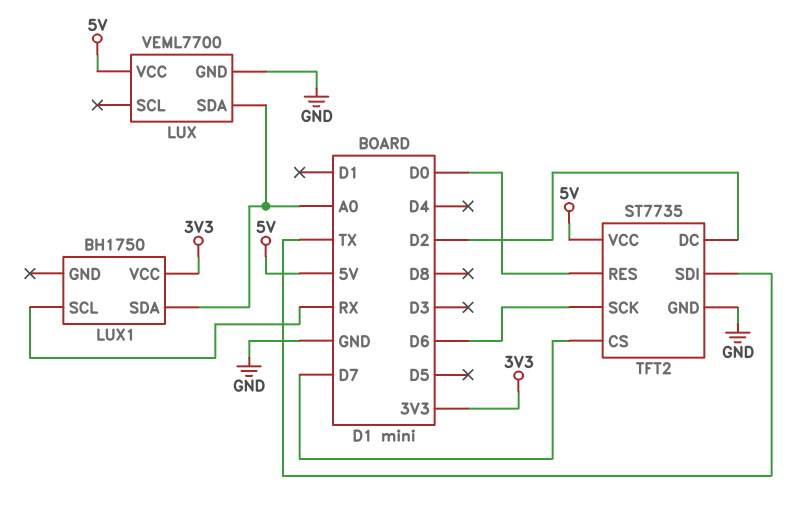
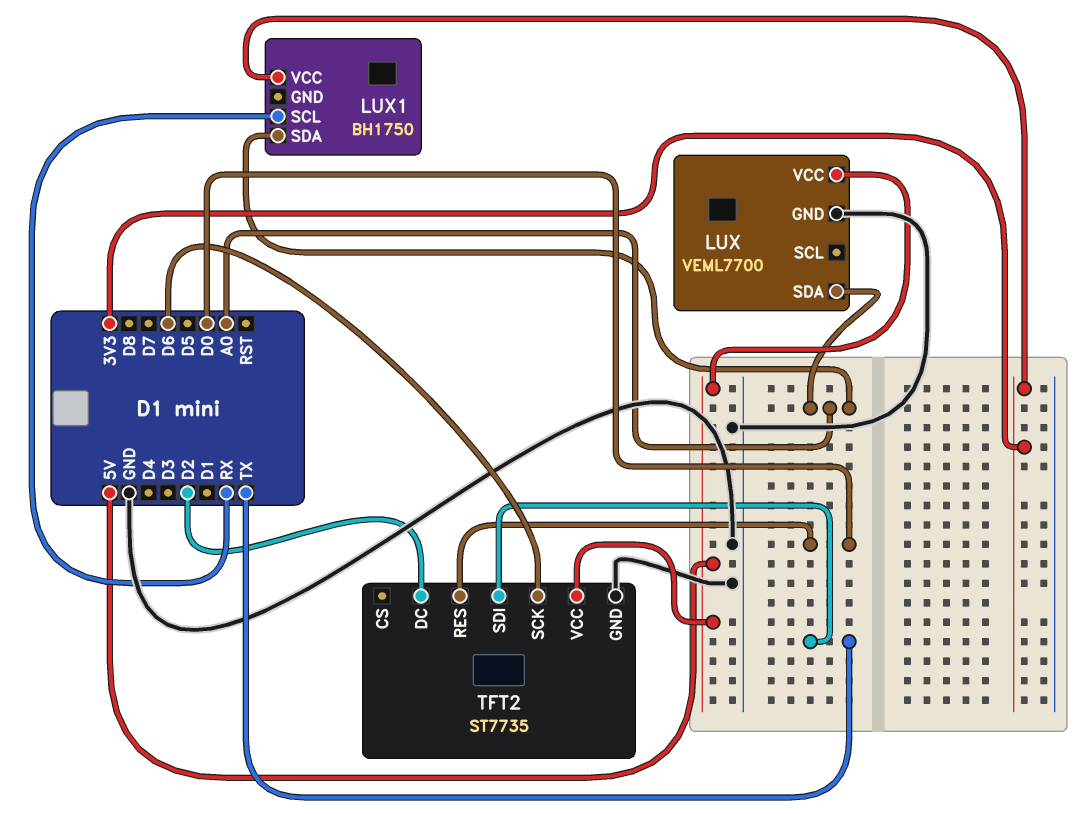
TFT2 pin CS: D7 -> none

